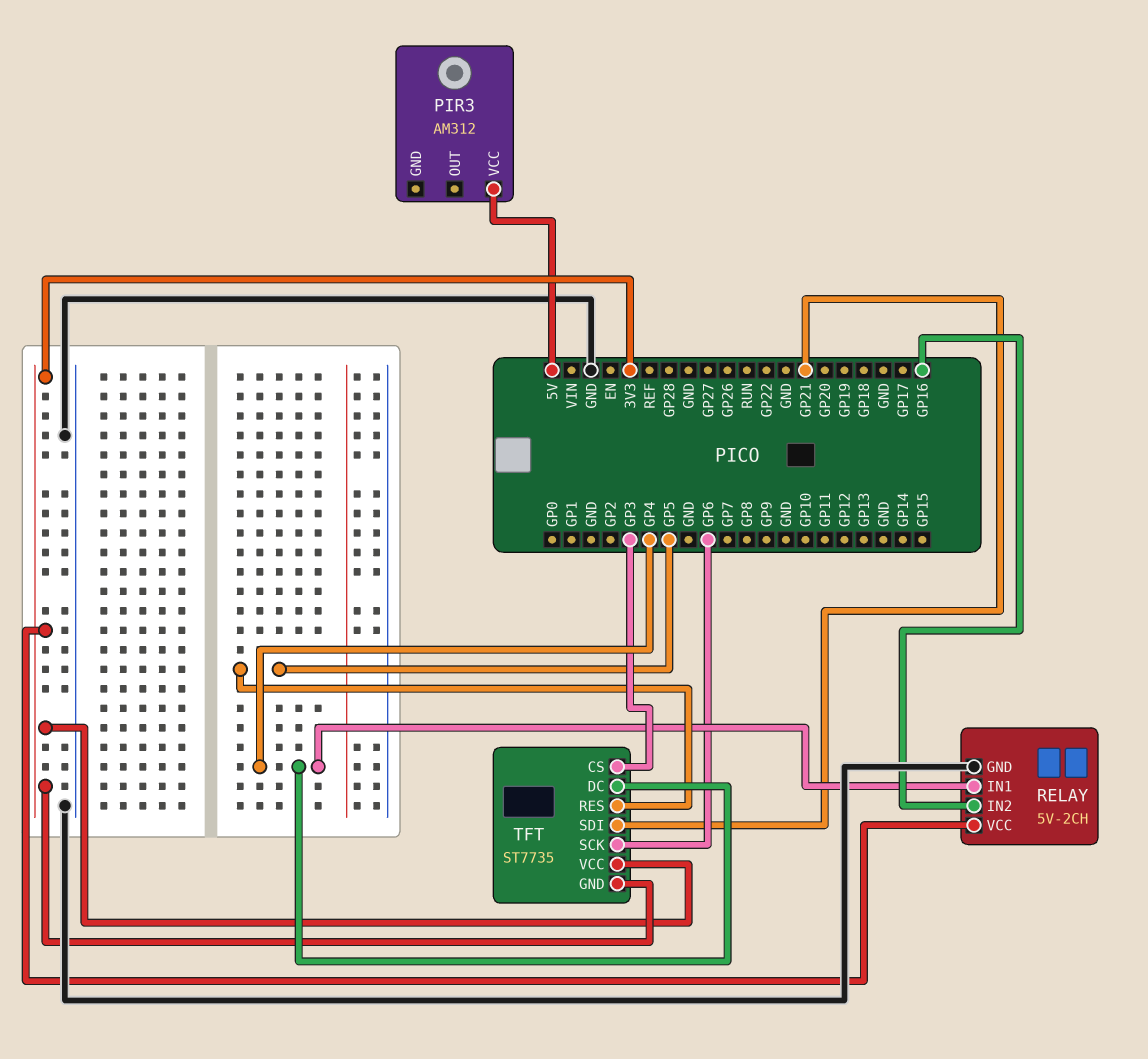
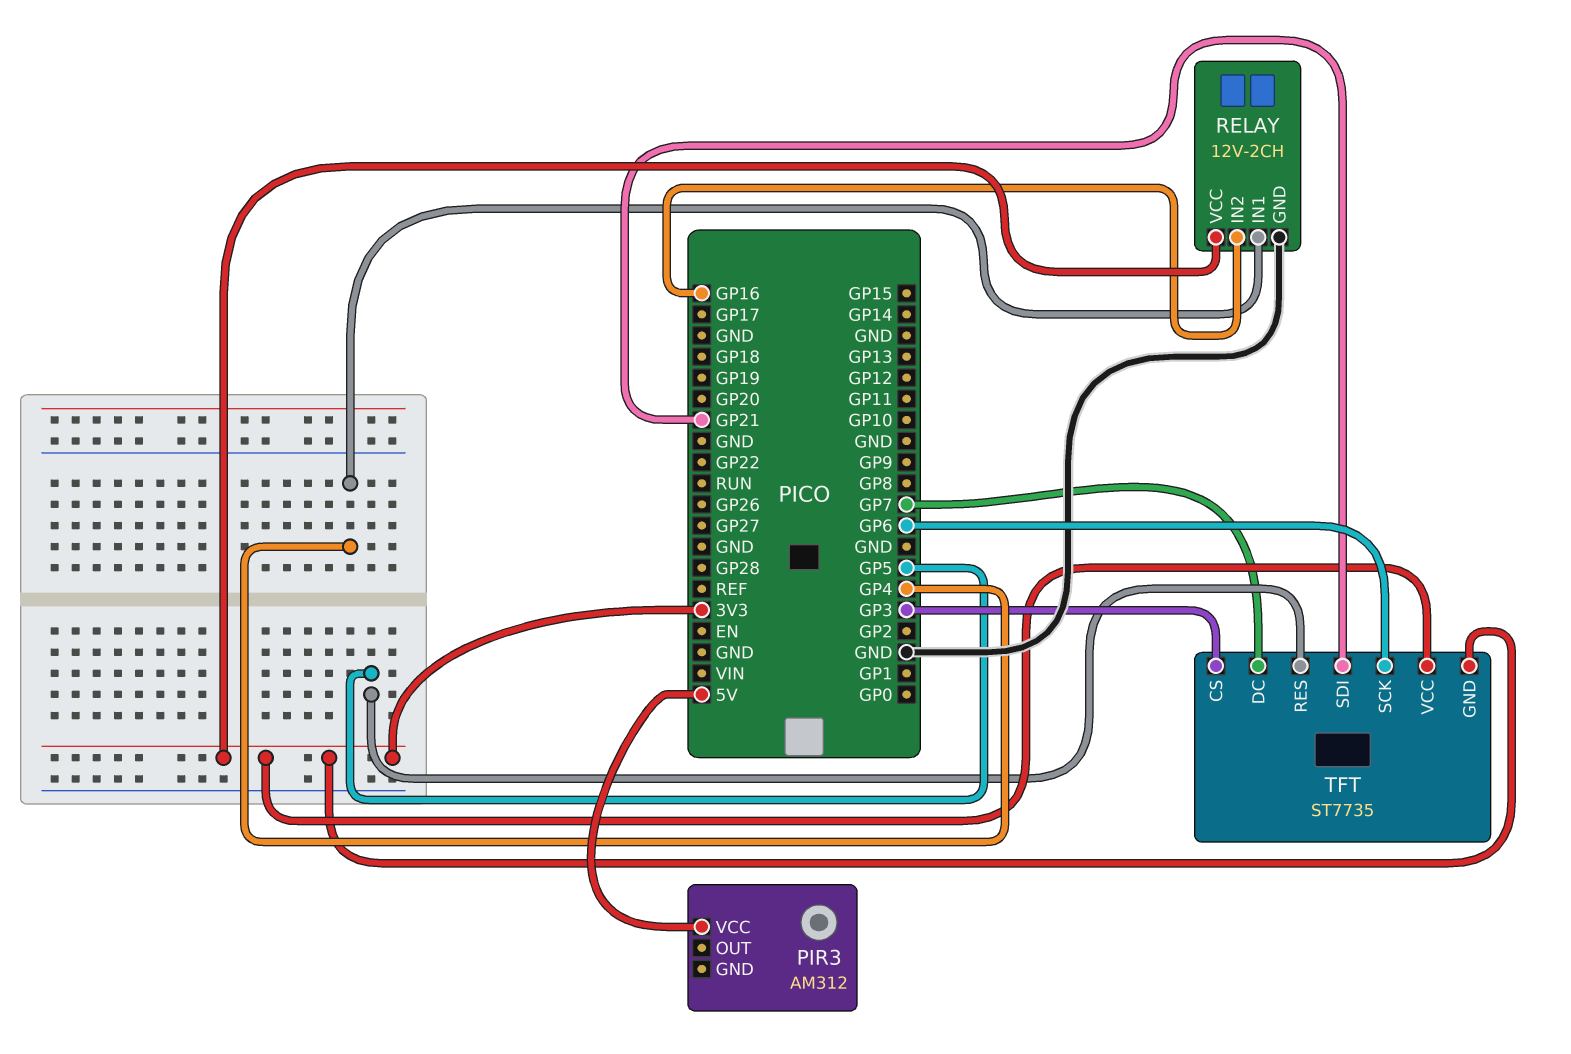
RELAY: 5V-2CH -> 12V-2CH
TFT pin DC: GP4 -> GP7

